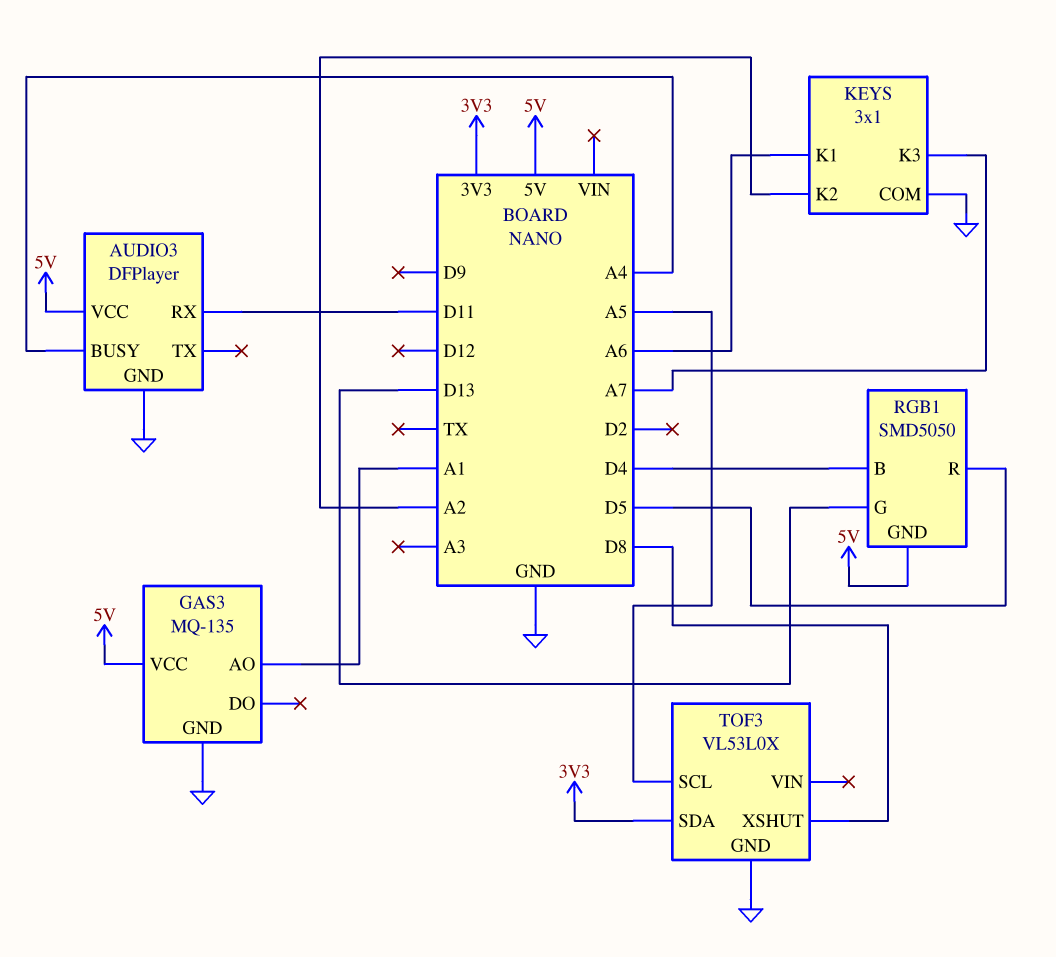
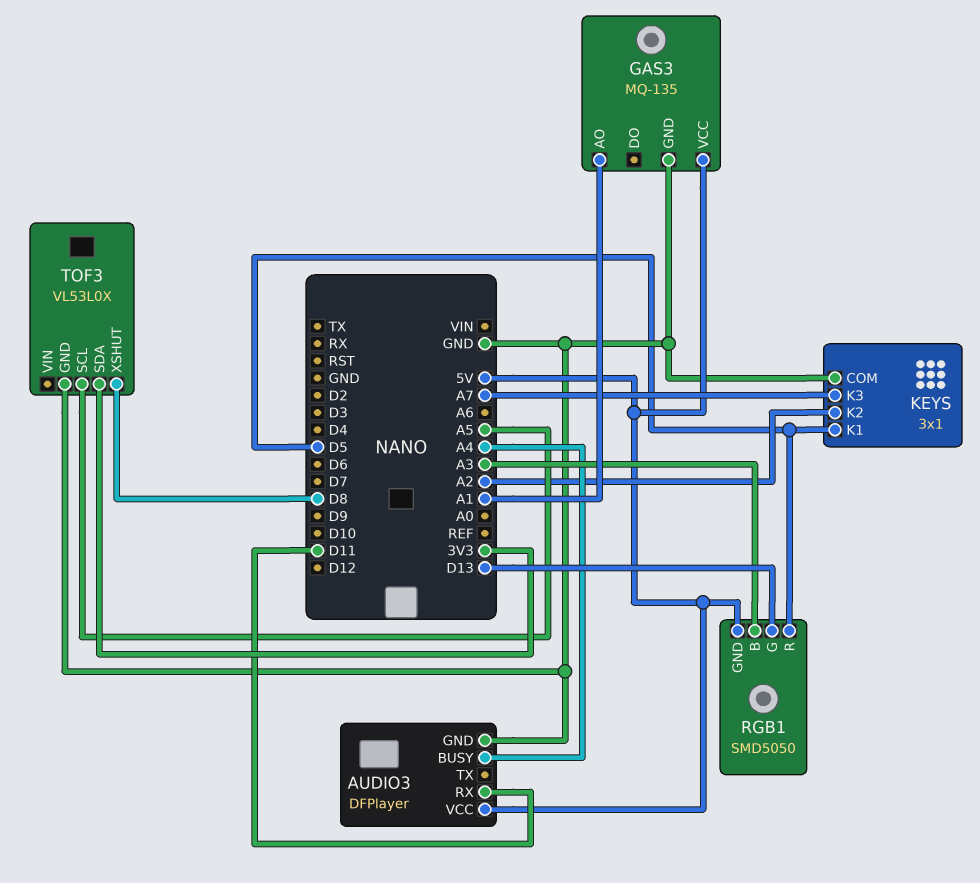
KEYS pin K1: A6 -> D5
RGB1 pin B: D4 -> A3

